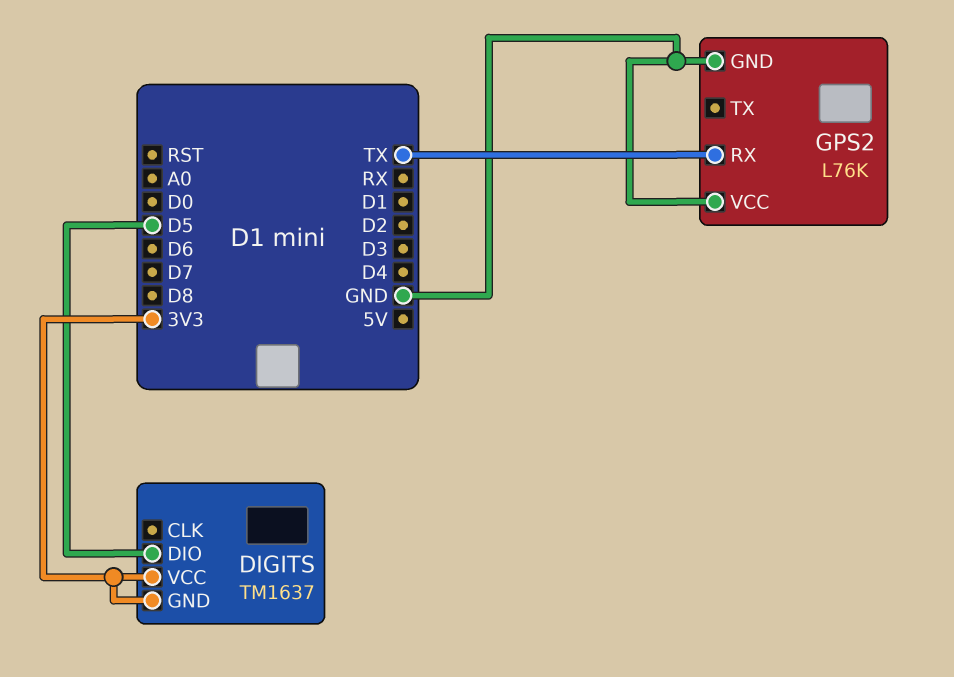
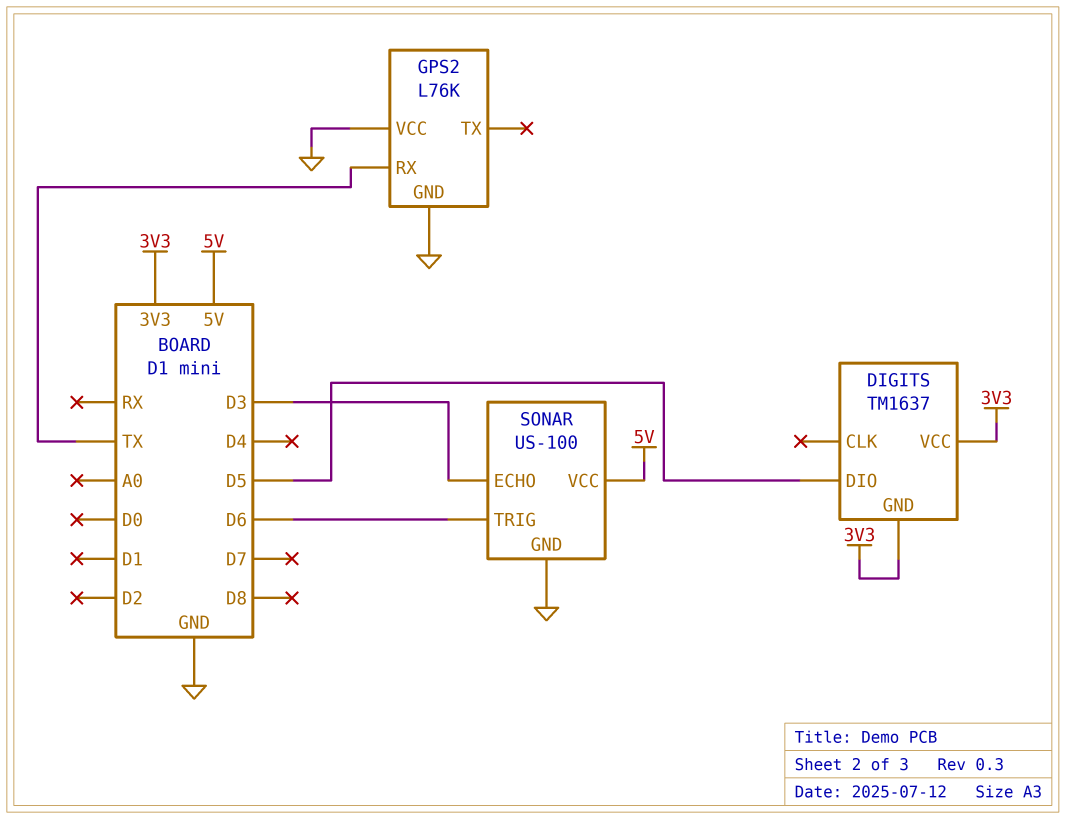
SONAR: none -> US-100
SONAR pin ECHO: none -> D3
SONAR pin GND: none -> GND
SONAR pin TRIG: none -> D6
SONAR pin VCC: none -> 5V

